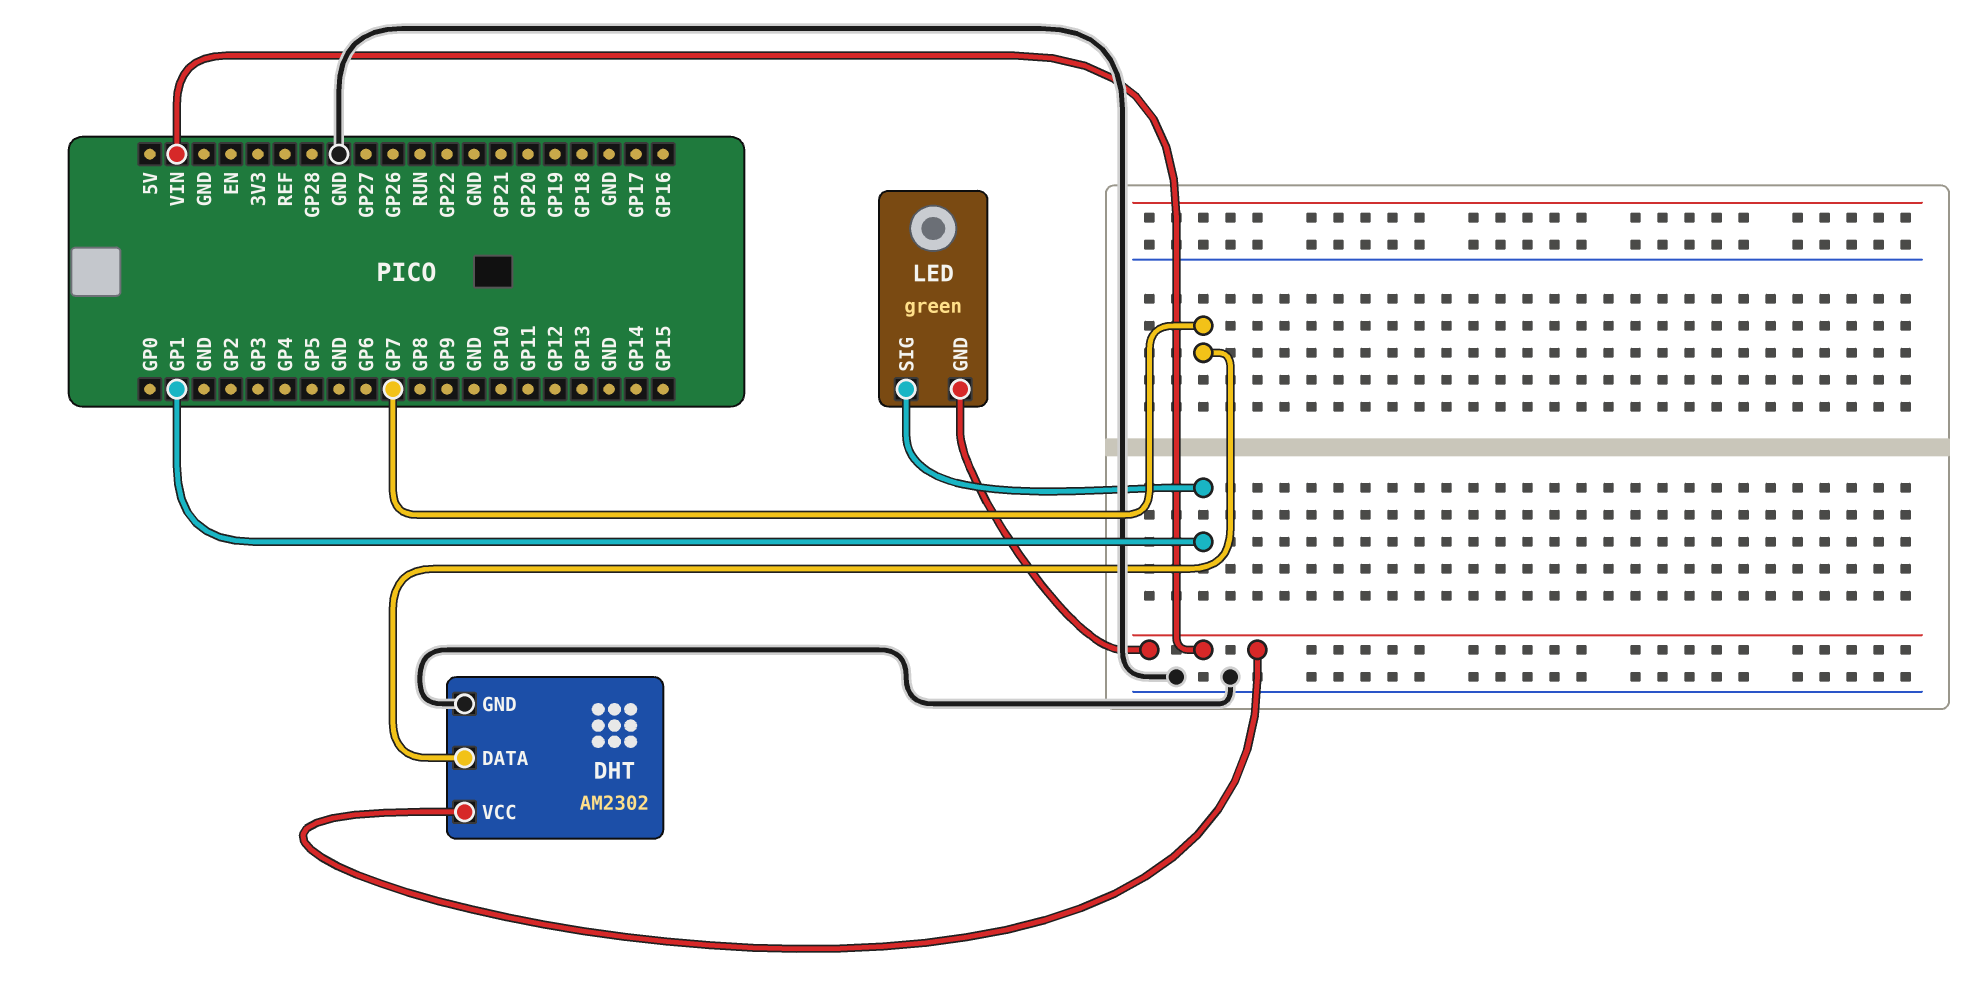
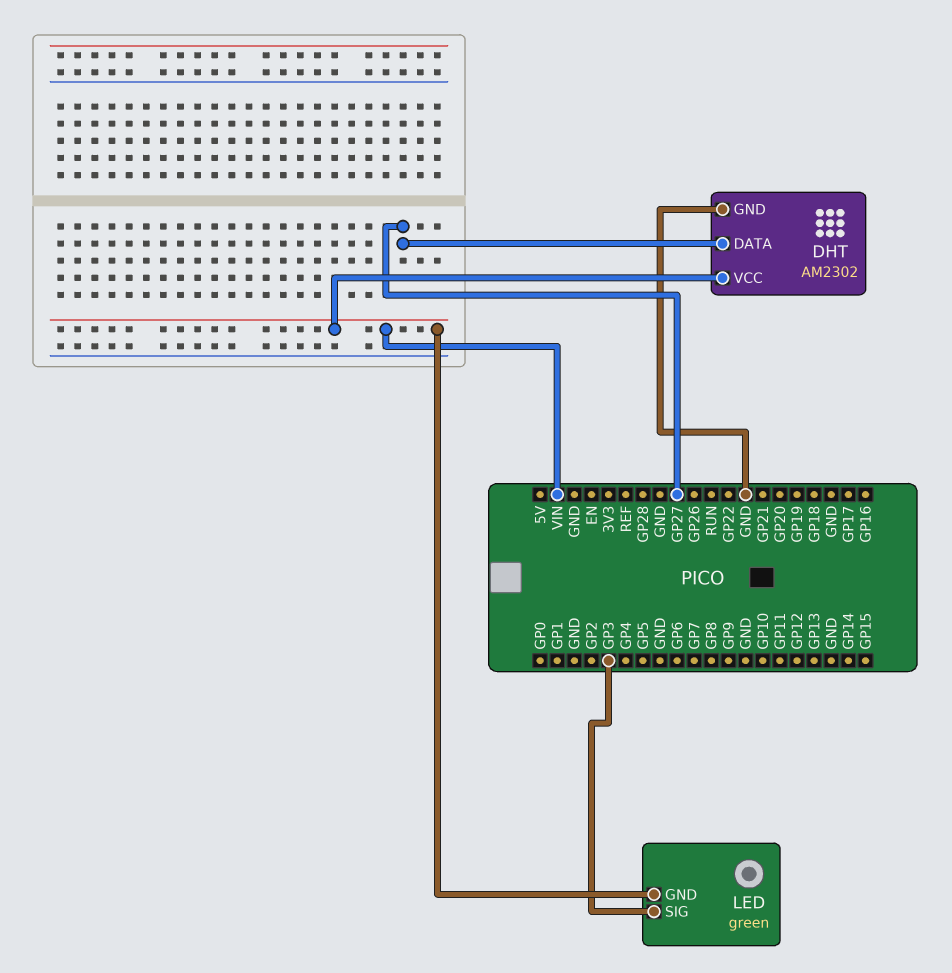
DHT pin DATA: GP7 -> GP27
LED pin SIG: GP1 -> GP3

